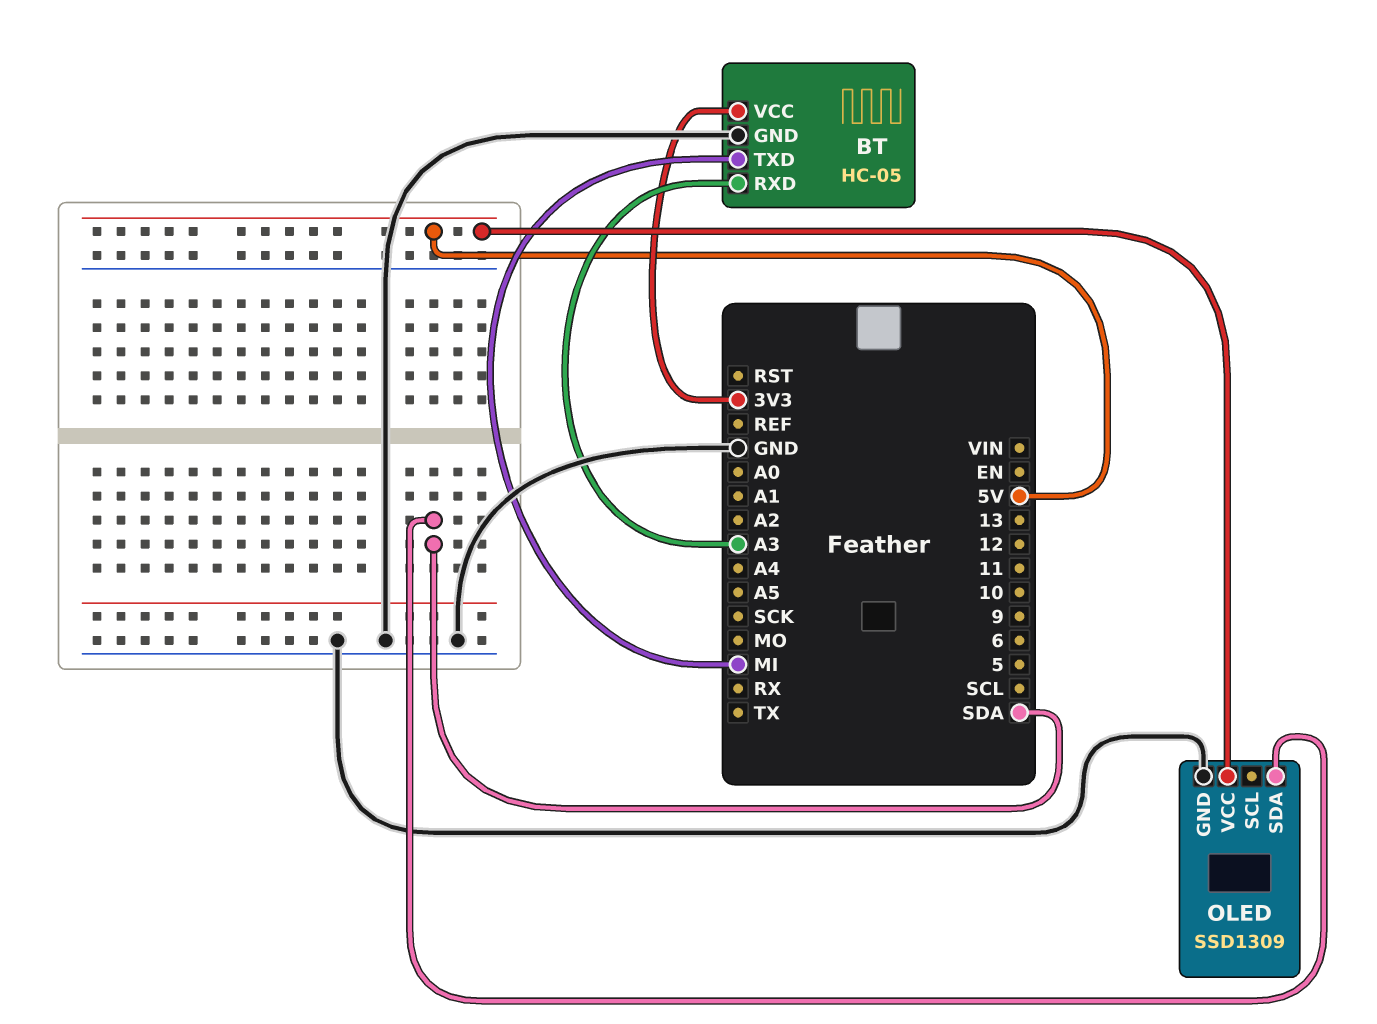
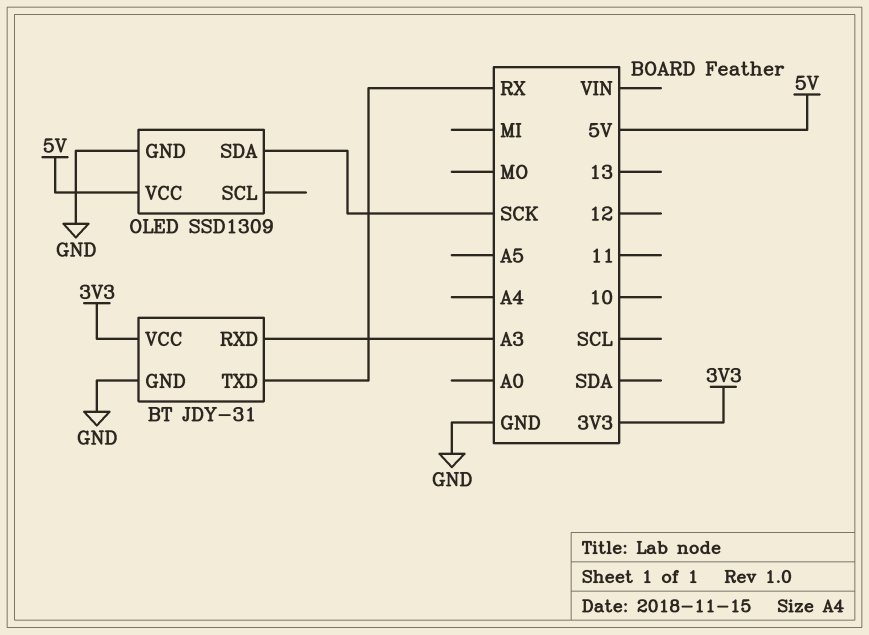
BT: HC-05 -> JDY-31
BT pin TXD: MI -> RX
OLED pin SDA: SDA -> SCK

